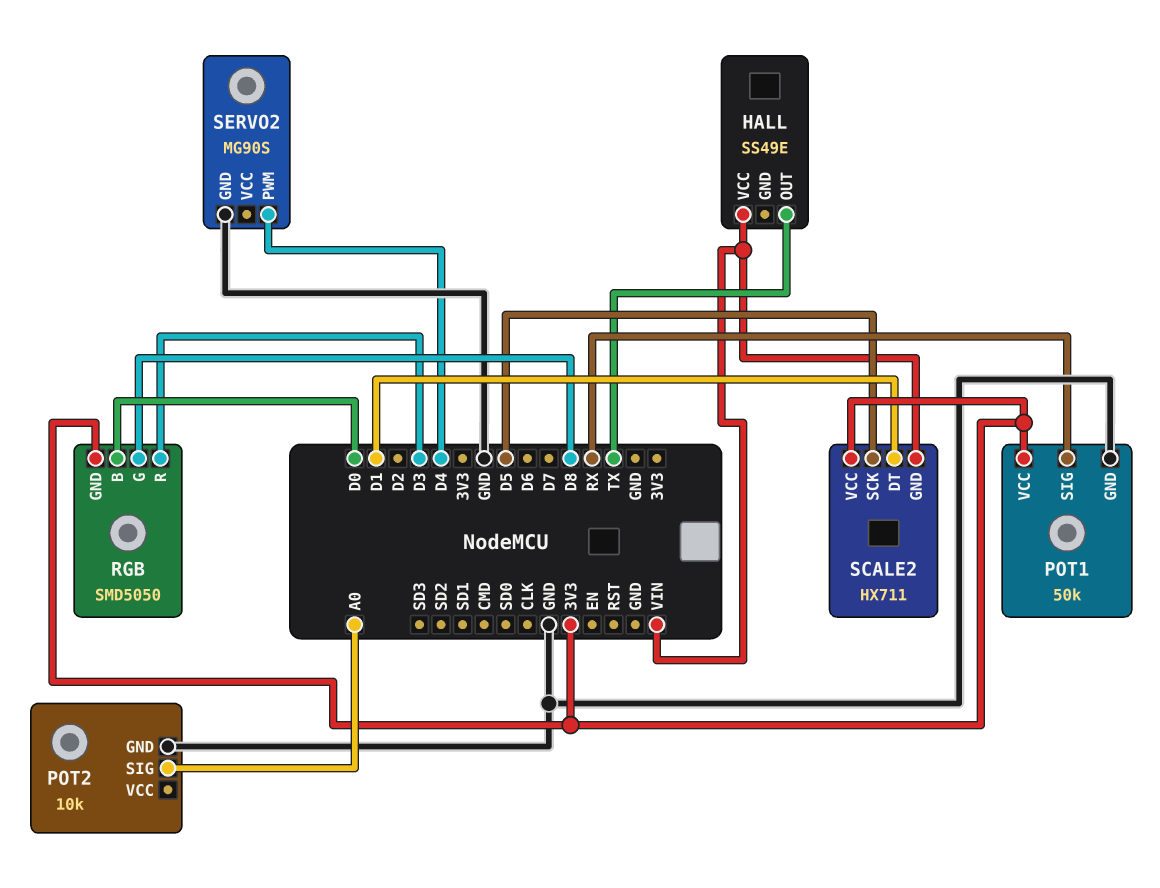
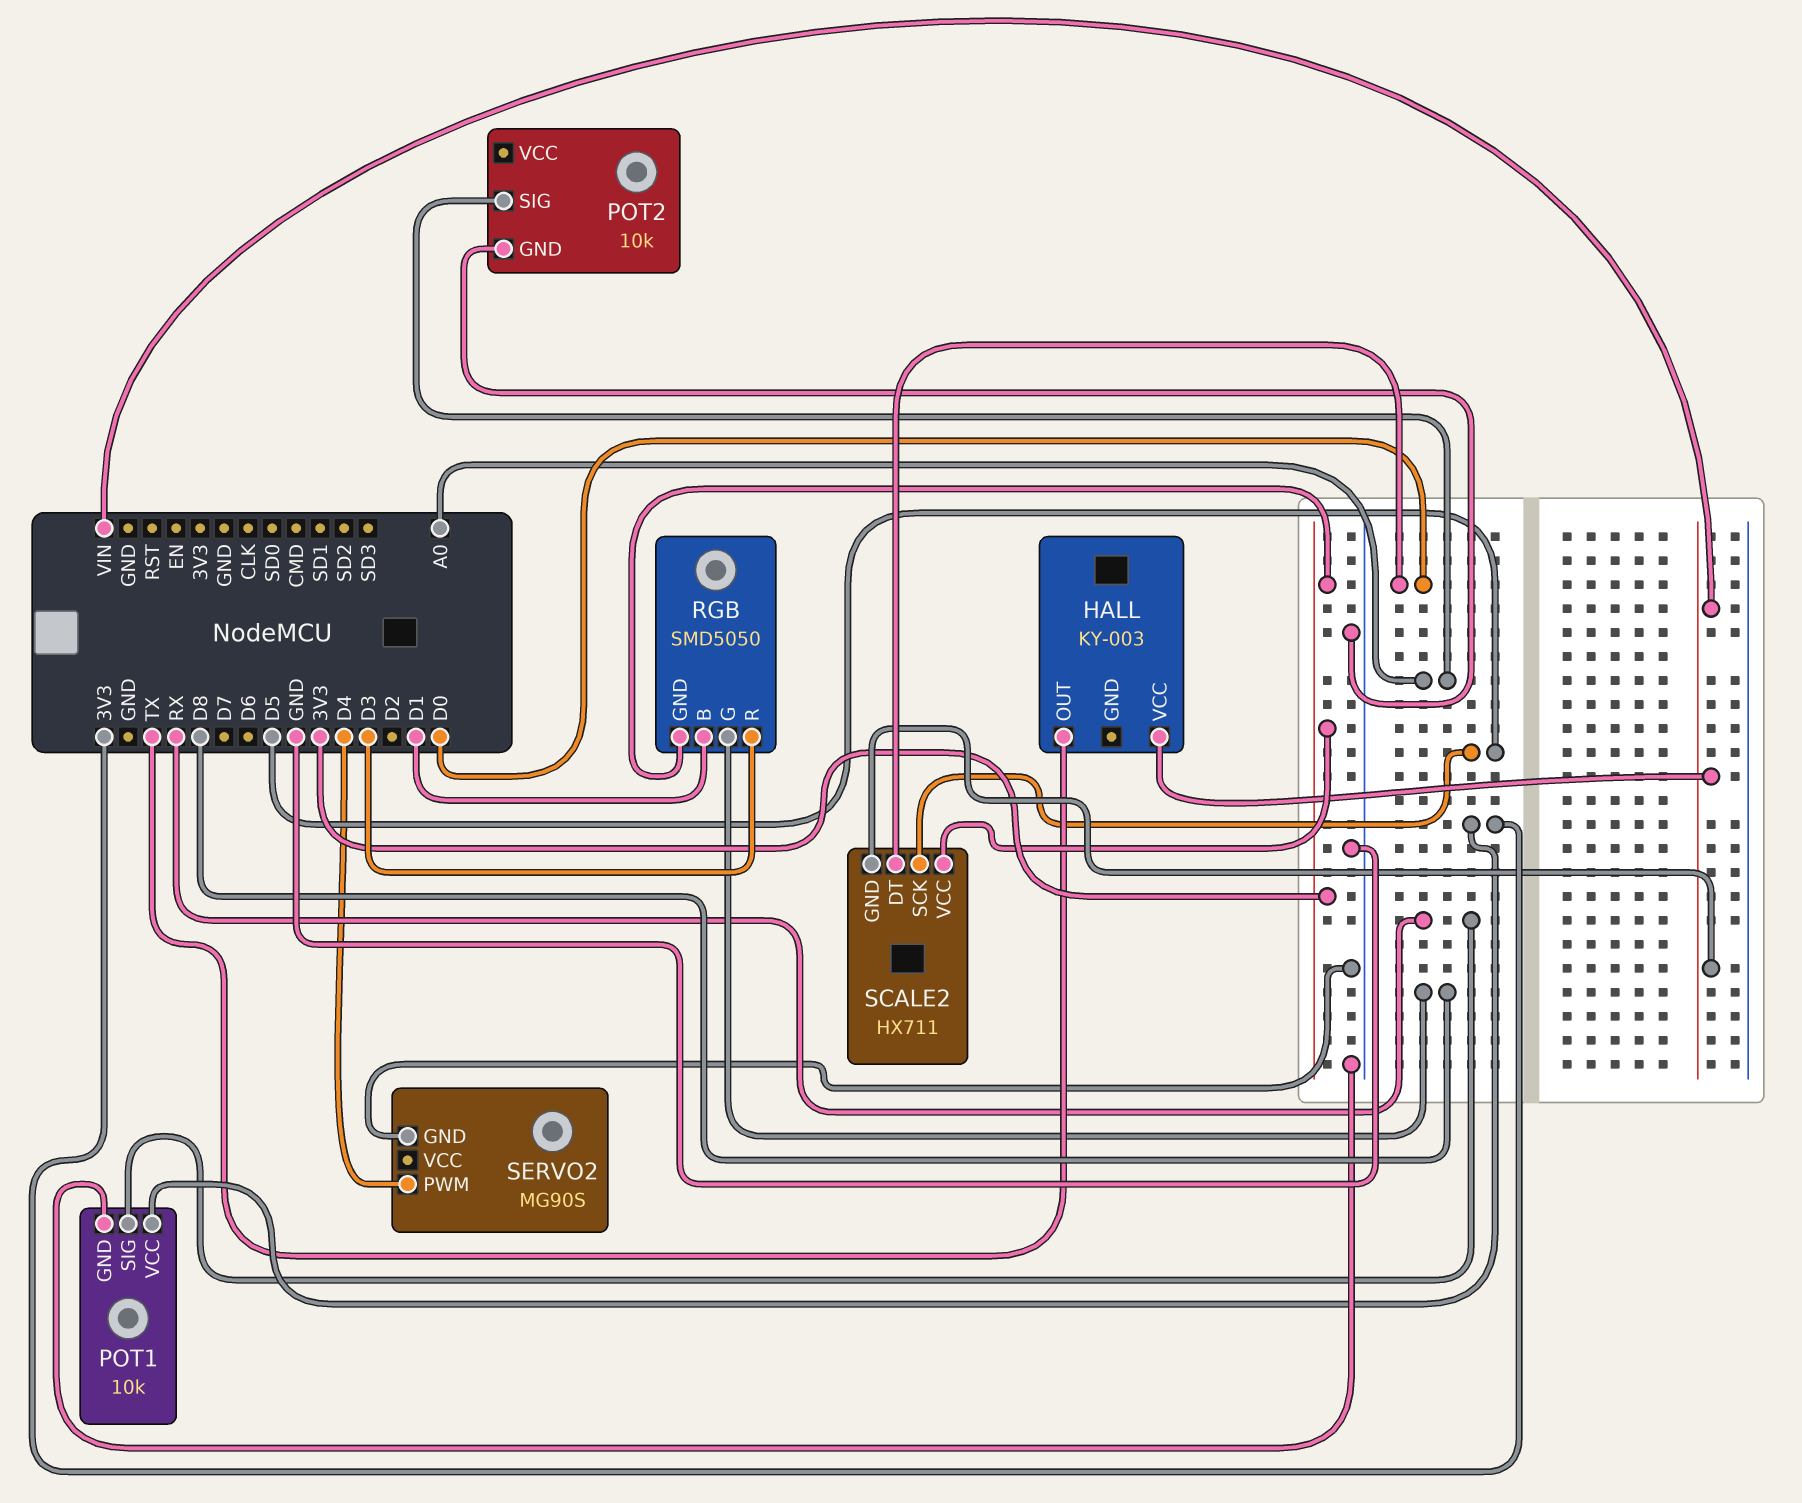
HALL: SS49E -> KY-003
POT1: 50k -> 10k
RGB pin B: D0 -> D1
SCALE2 pin DT: D1 -> D0

